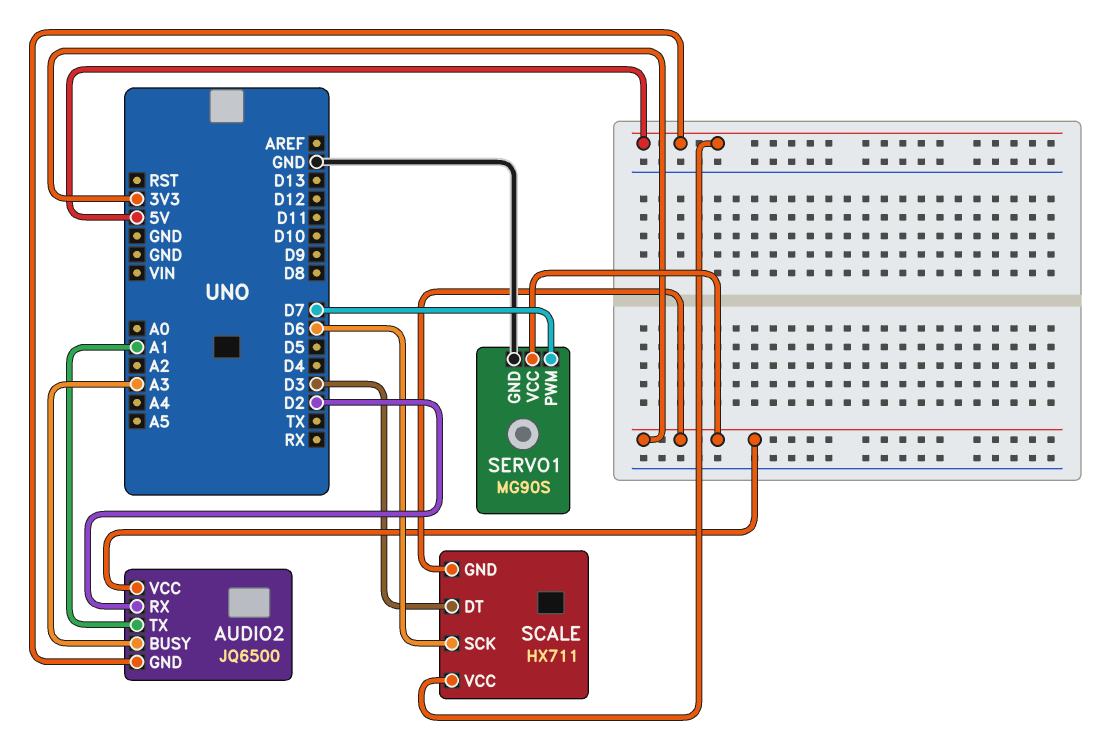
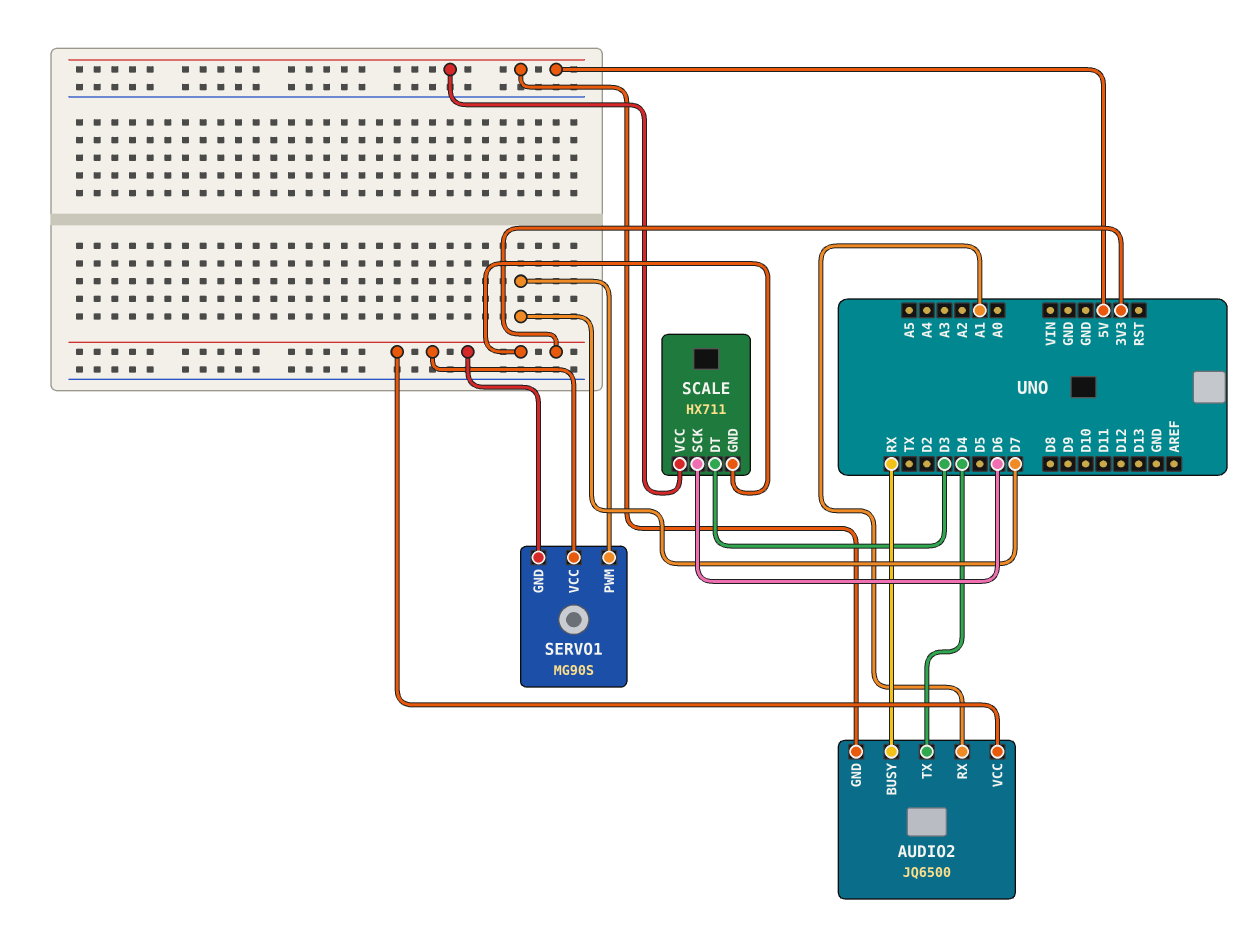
AUDIO2 pin BUSY: A3 -> RX
AUDIO2 pin RX: D2 -> A1
AUDIO2 pin TX: A1 -> D4
SERVO1 pin GND: GND -> 3V3

